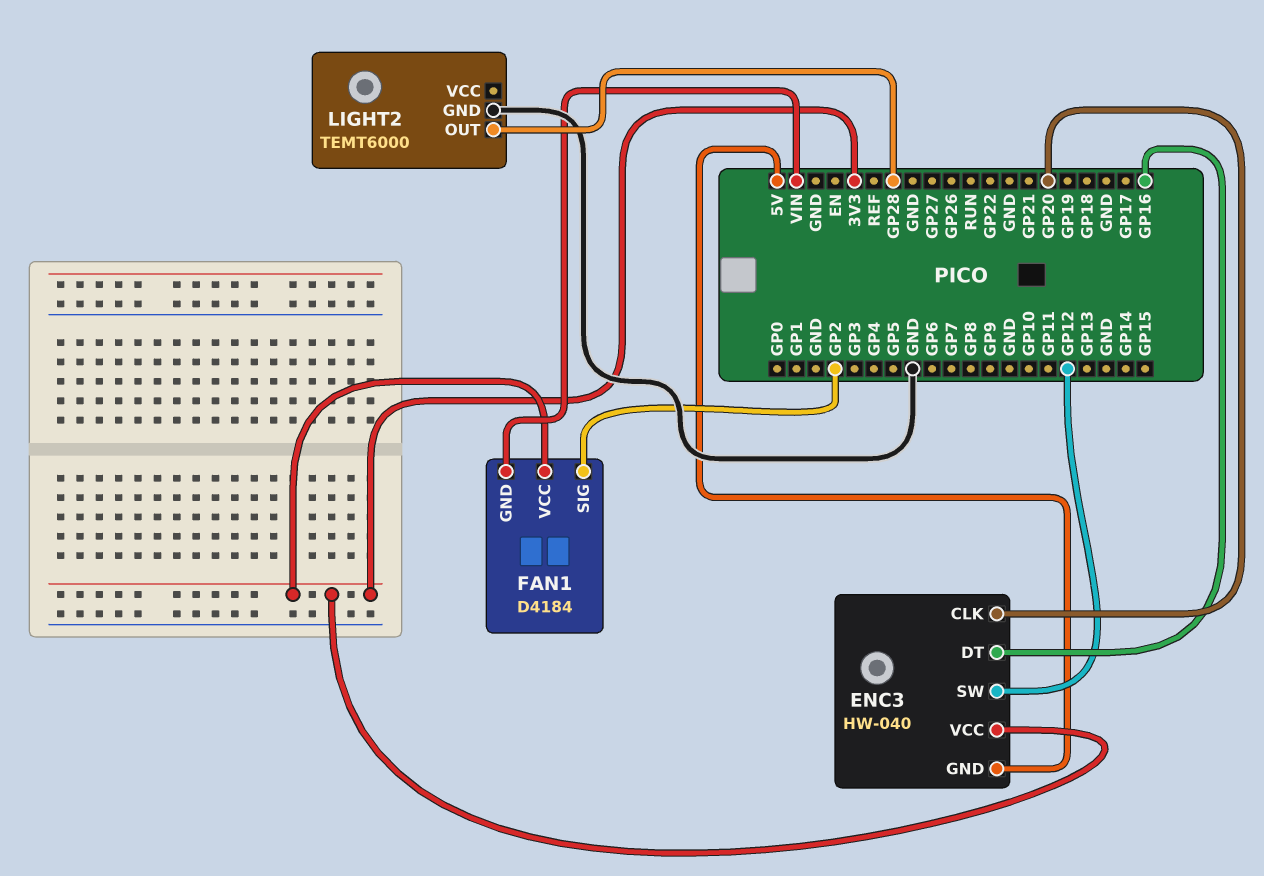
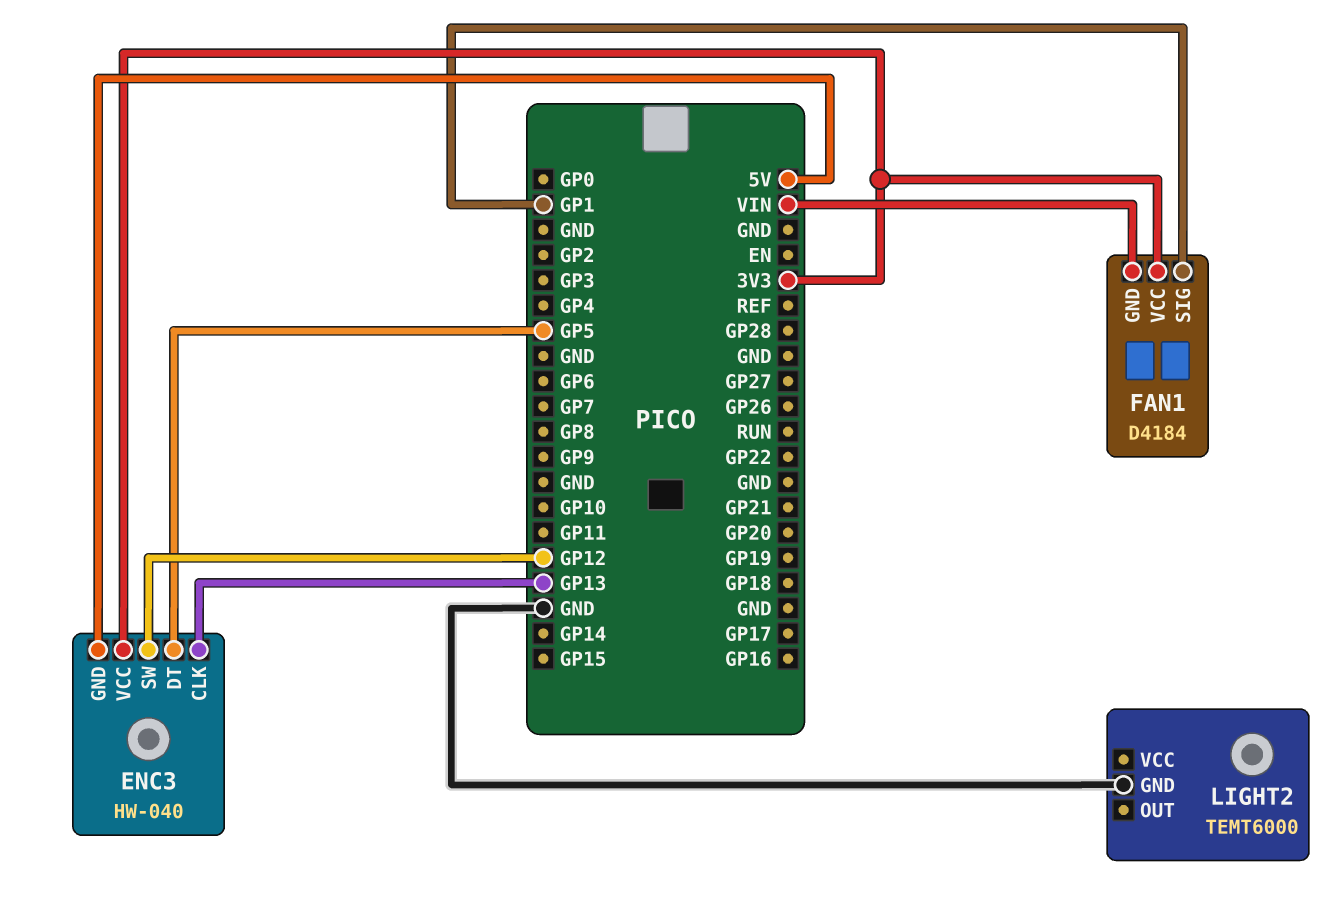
ENC3 pin CLK: GP20 -> GP13
ENC3 pin DT: GP16 -> GP5
FAN1 pin SIG: GP2 -> GP1
LIGHT2 pin OUT: GP28 -> none

